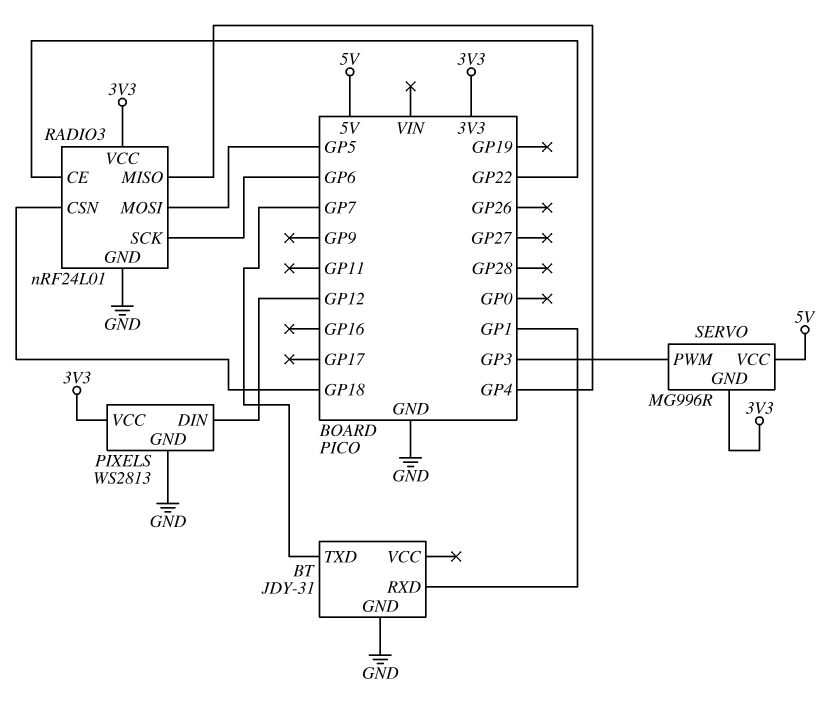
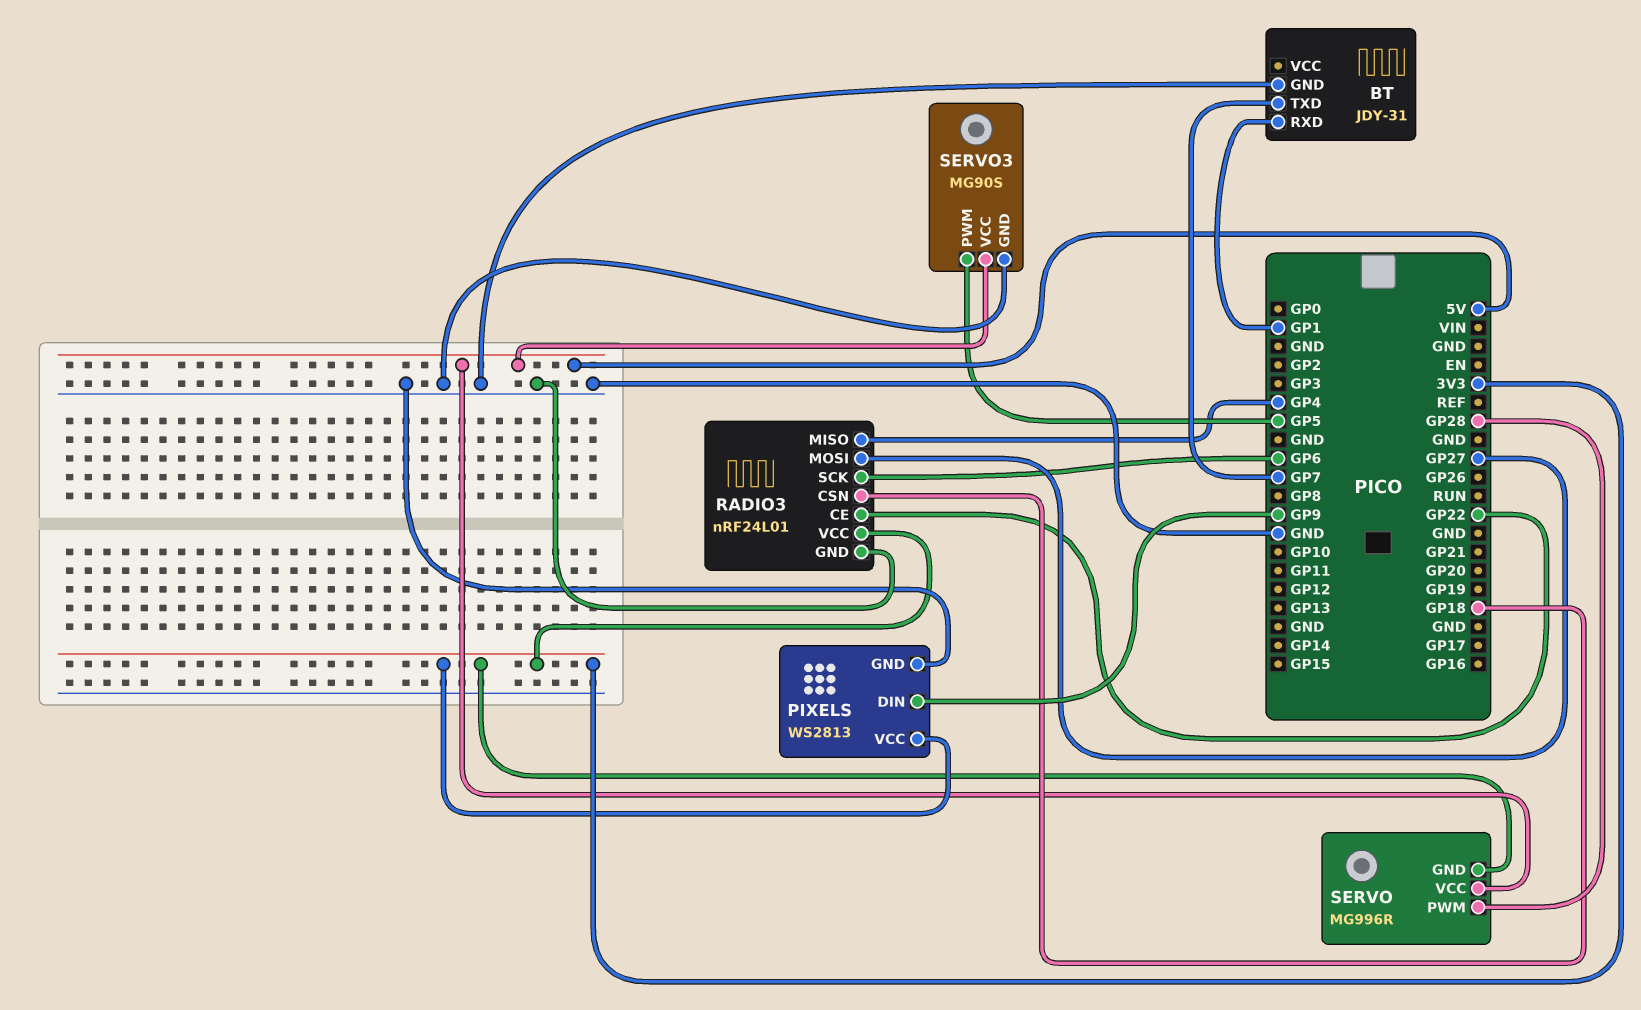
PIXELS pin DIN: GP12 -> GP9
RADIO3 pin MOSI: GP5 -> GP27
SERVO pin PWM: GP3 -> GP28
SERVO3: none -> MG90S
SERVO3 pin GND: none -> GND
SERVO3 pin PWM: none -> GP5
SERVO3 pin VCC: none -> 5V

